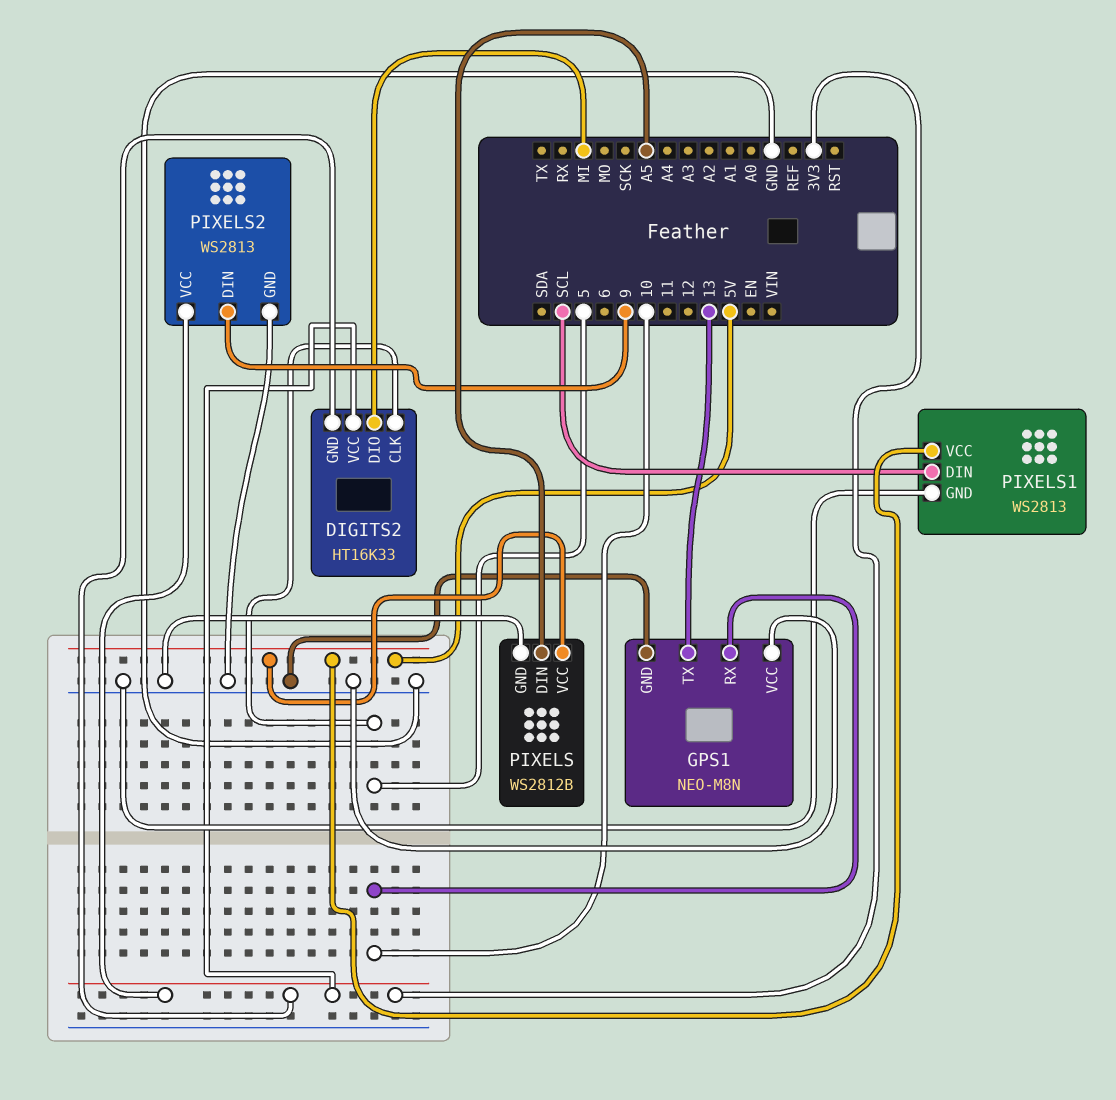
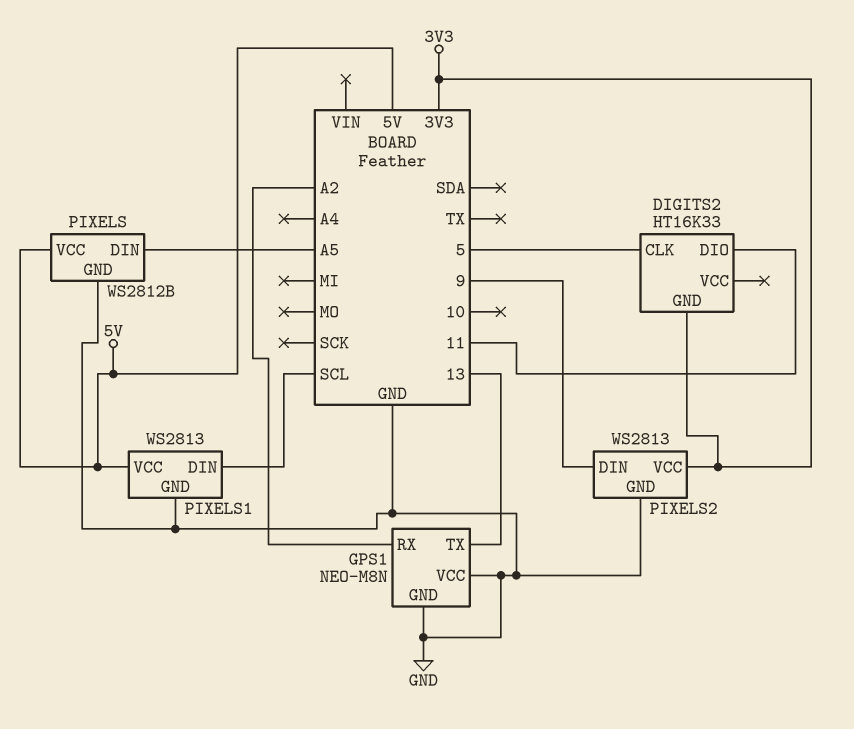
DIGITS2 pin DIO: MI -> 11
DIGITS2 pin VCC: 3V3 -> none
GPS1 pin RX: 10 -> A2

